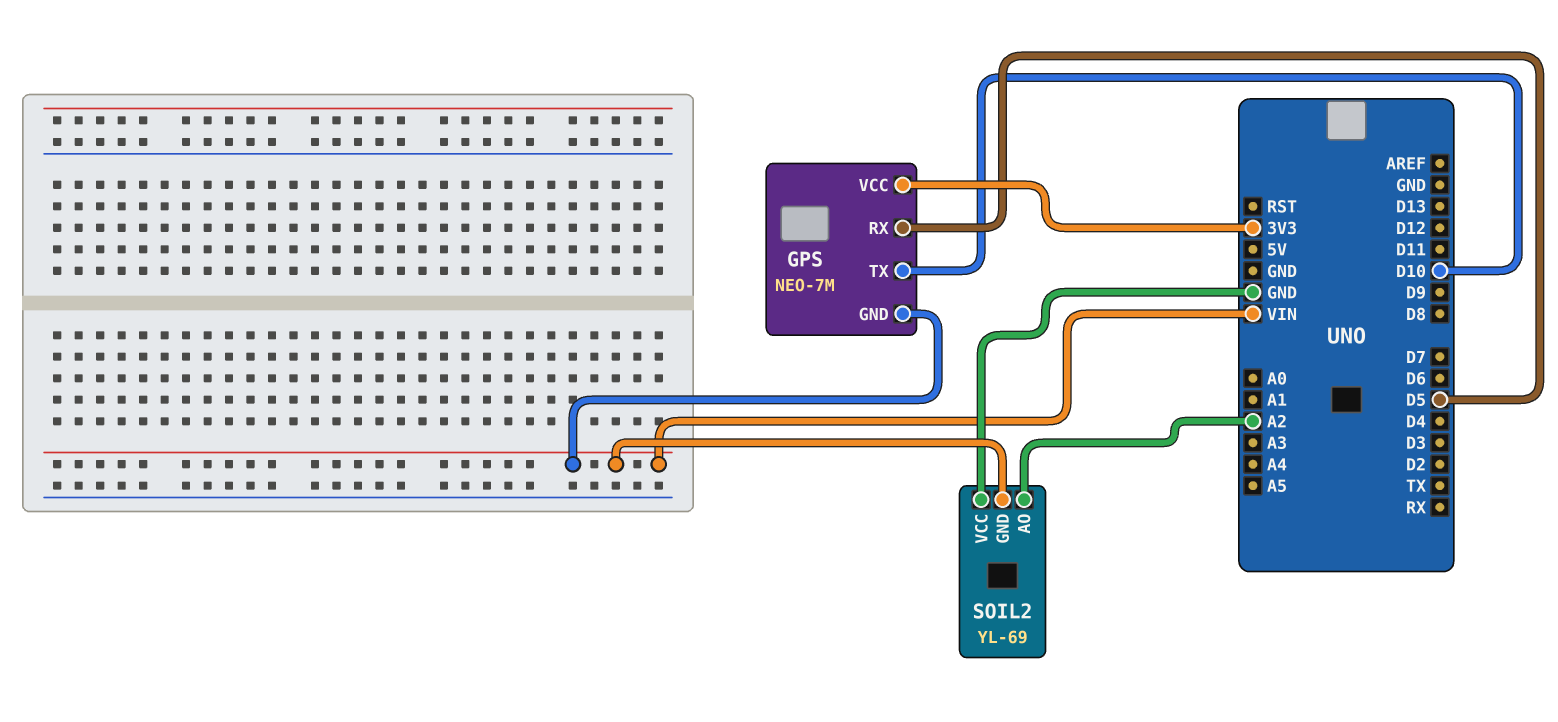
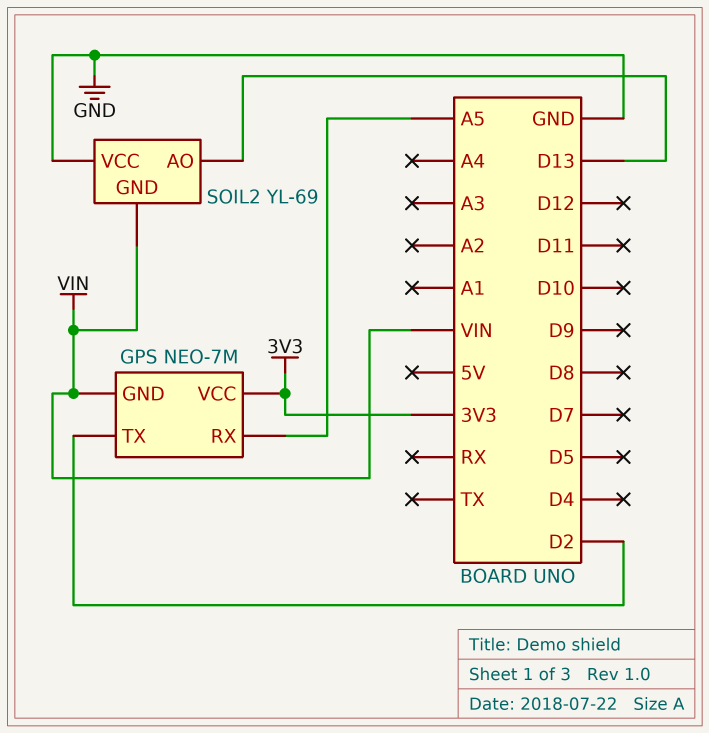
GPS pin RX: D5 -> A5
GPS pin TX: D10 -> D2
SOIL2 pin AO: A2 -> D13

